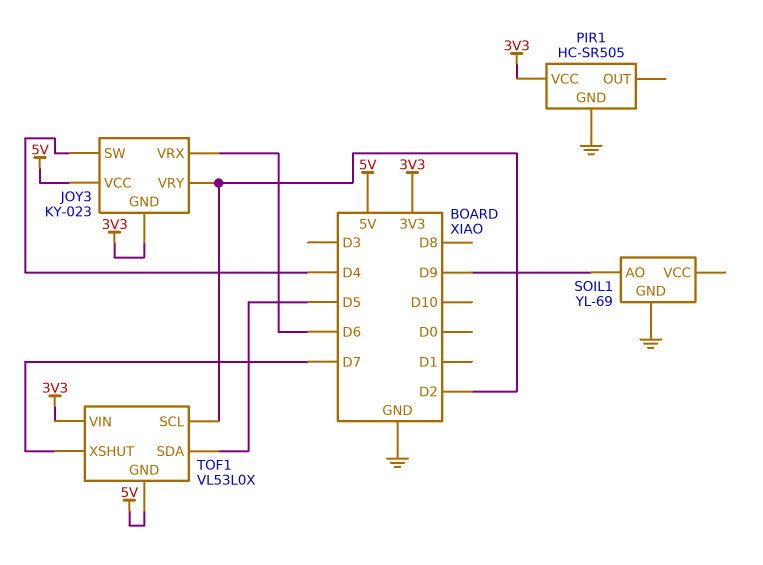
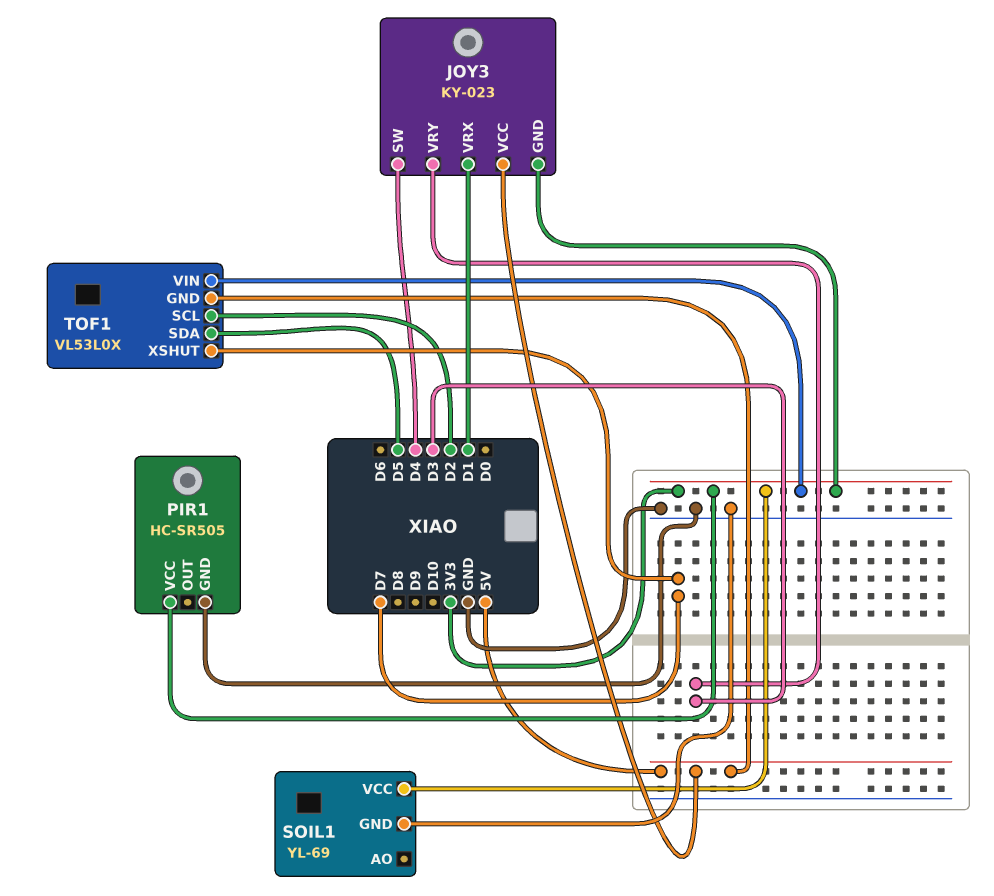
JOY3 pin VRX: D6 -> D1
JOY3 pin VRY: D2 -> D3
SOIL1 pin AO: D9 -> none
SOIL1 pin VCC: none -> 3V3

